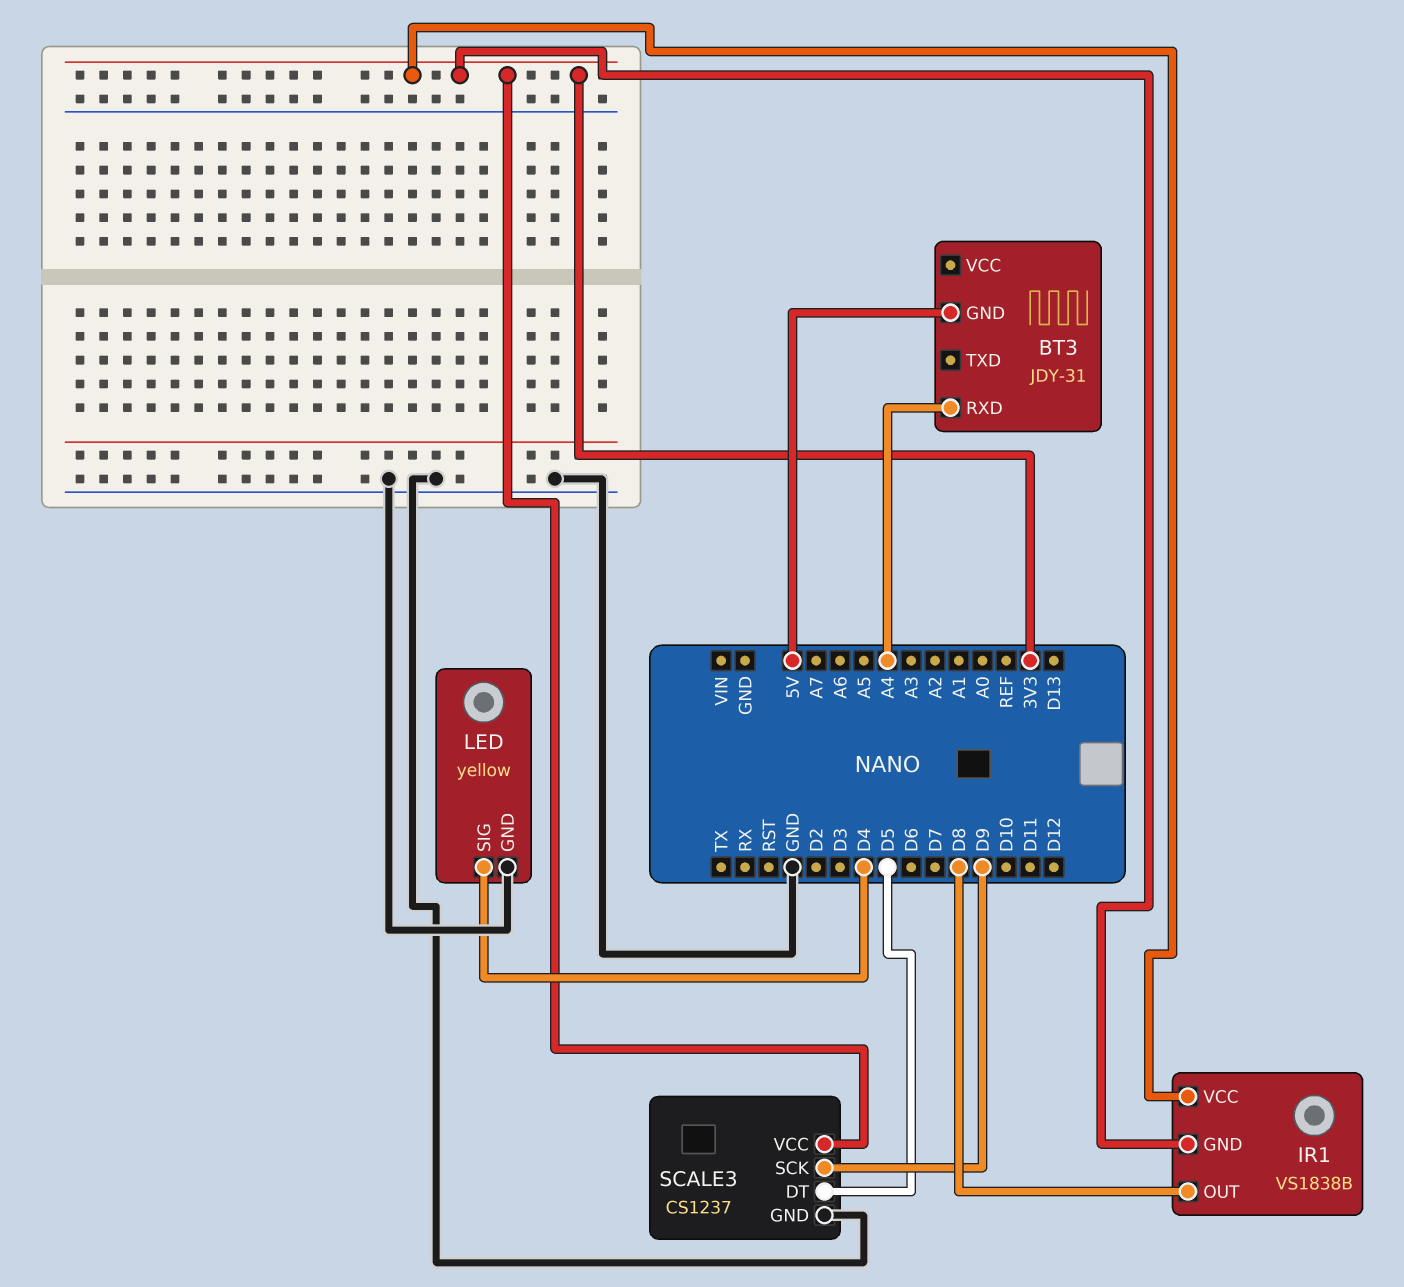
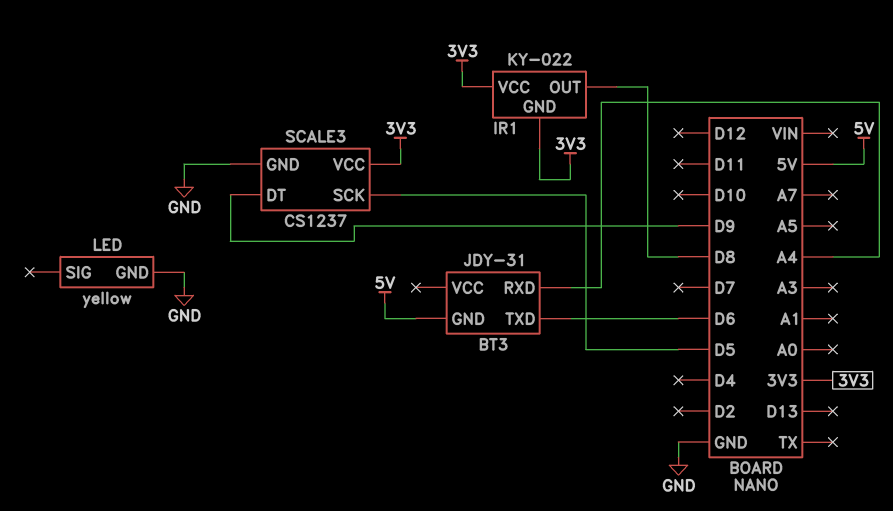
BT3 pin TXD: none -> D6
IR1: VS1838B -> KY-022
LED pin SIG: D4 -> none
SCALE3 pin DT: D5 -> D9
SCALE3 pin SCK: D9 -> D5

